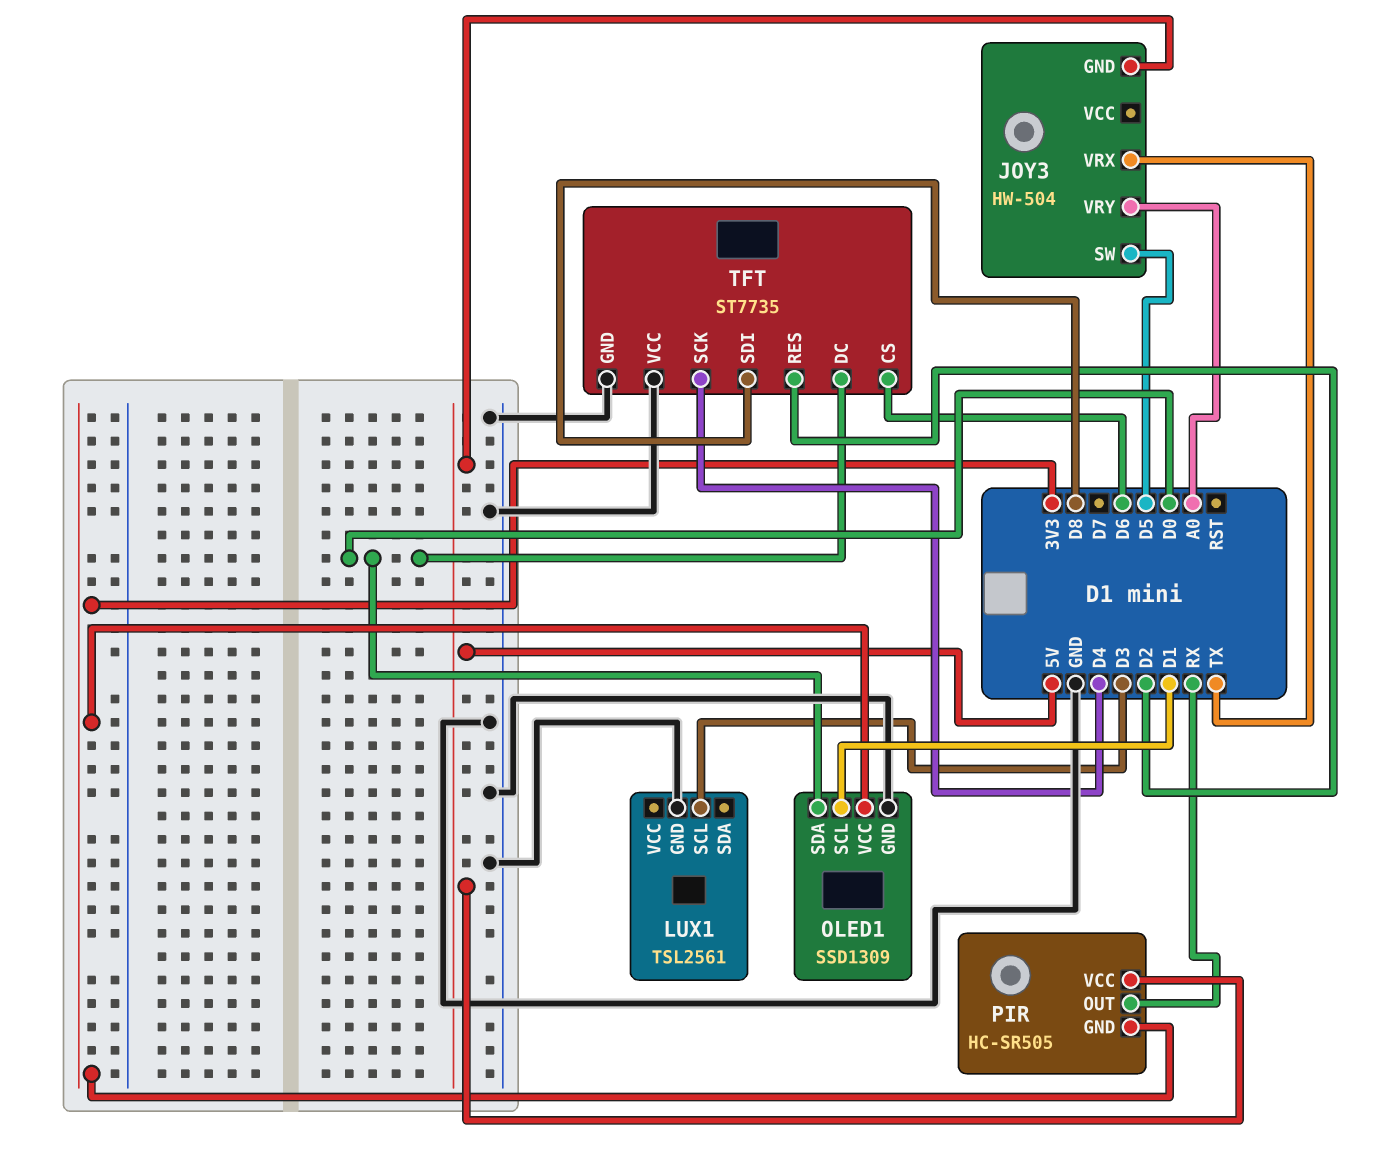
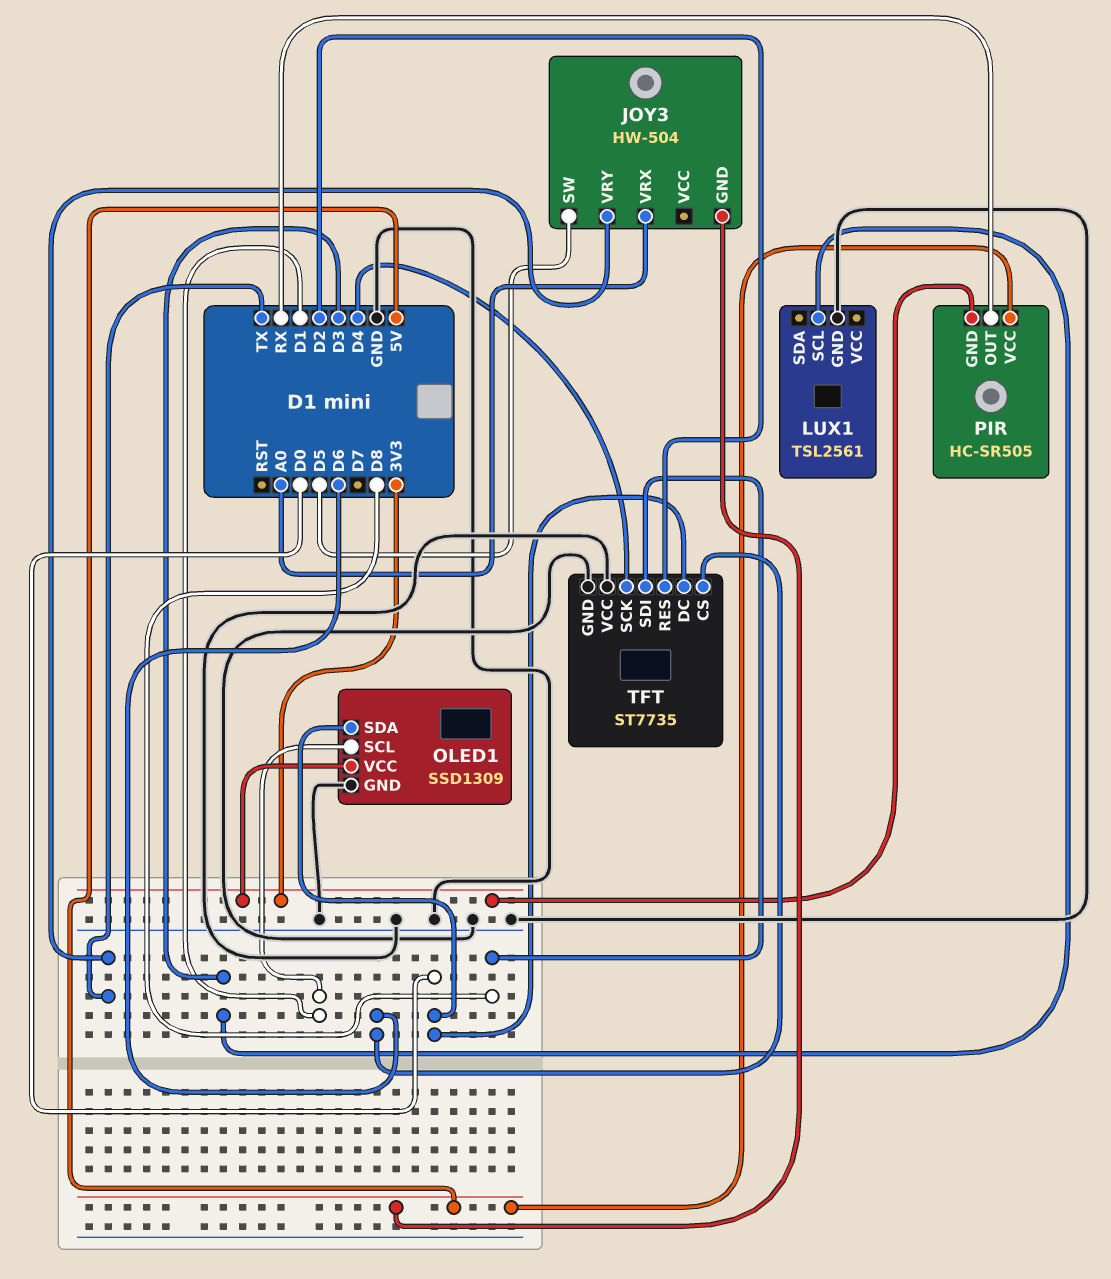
JOY3 pin VRX: TX -> A0
JOY3 pin VRY: A0 -> TX

